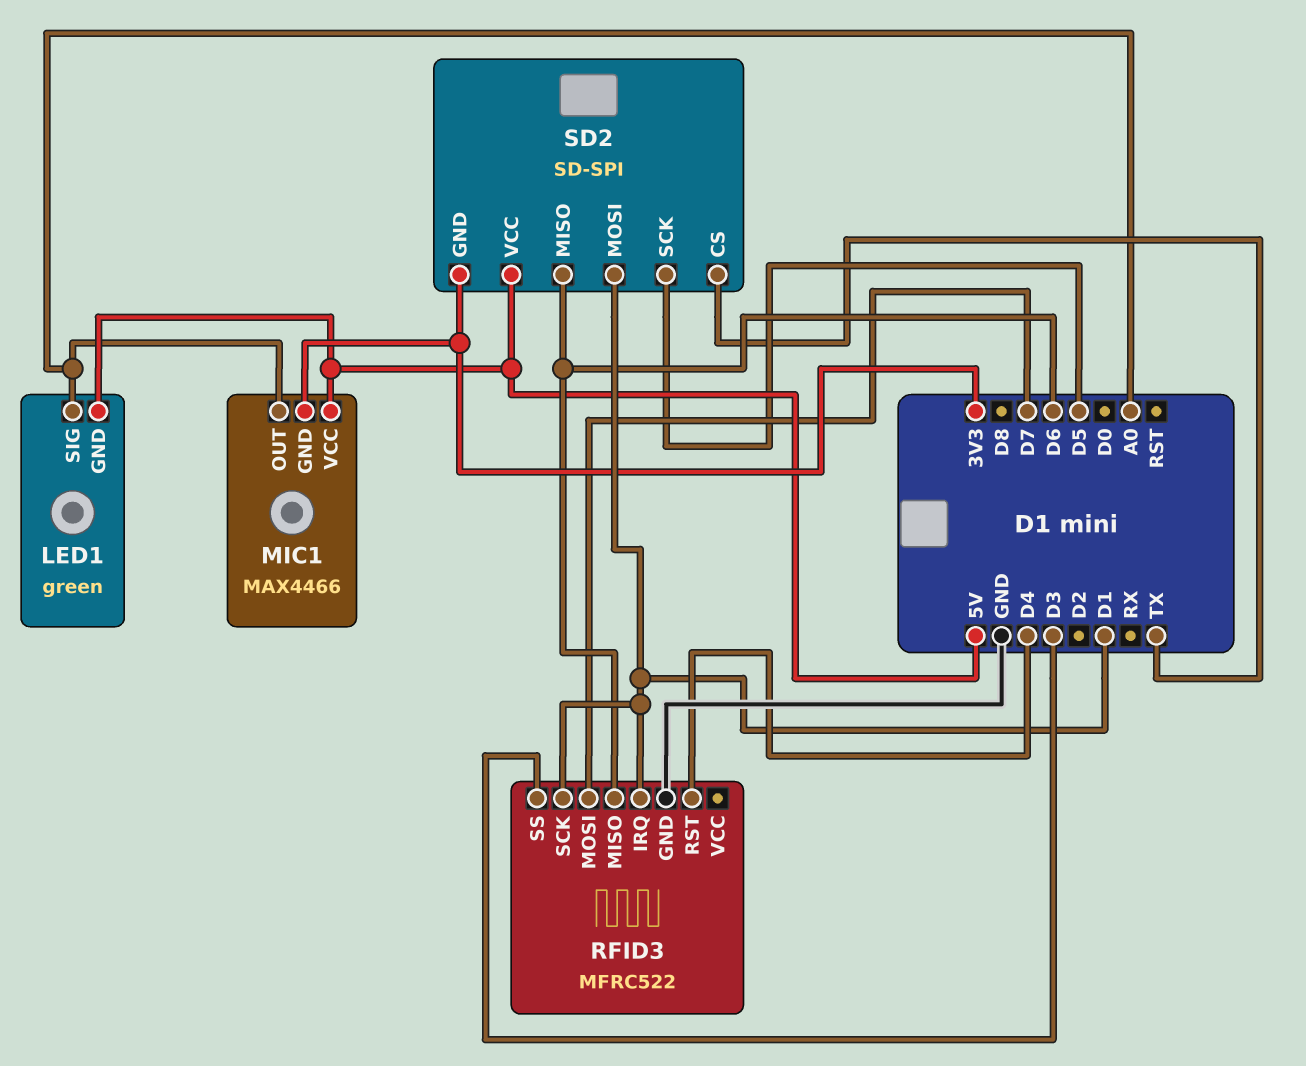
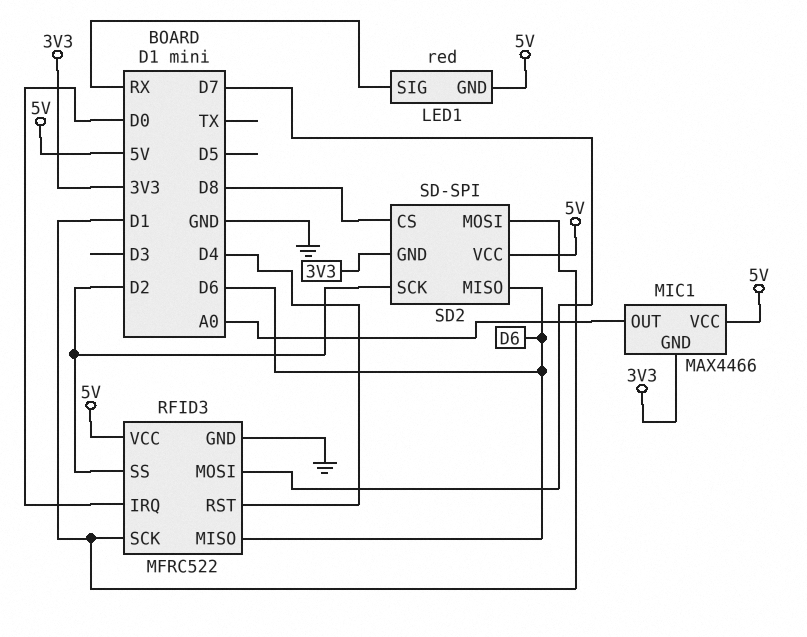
LED1: green -> red
LED1 pin SIG: A0 -> RX
RFID3 pin IRQ: D1 -> D0
RFID3 pin SS: D3 -> D2
RFID3 pin VCC: none -> 5V
SD2 pin CS: TX -> D8
SD2 pin SCK: D5 -> D2

